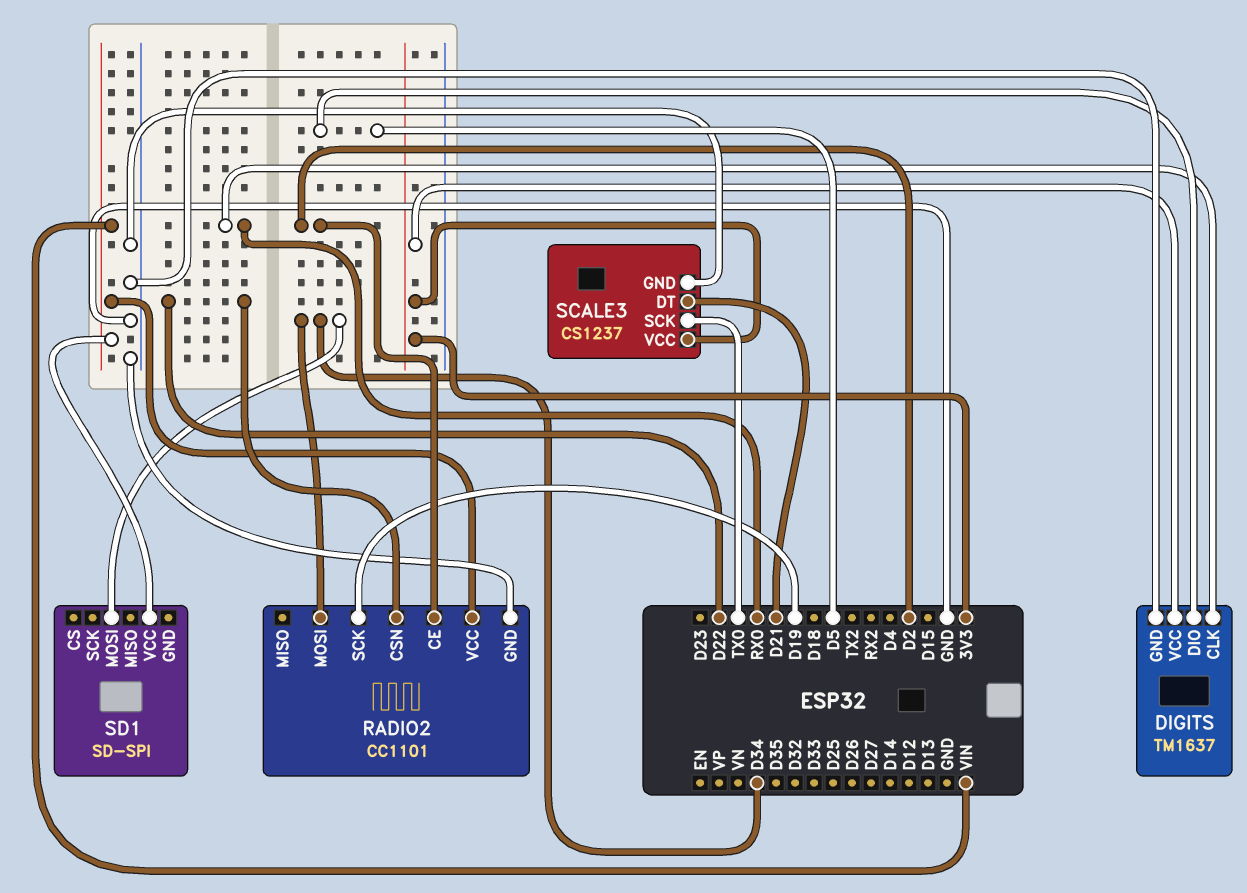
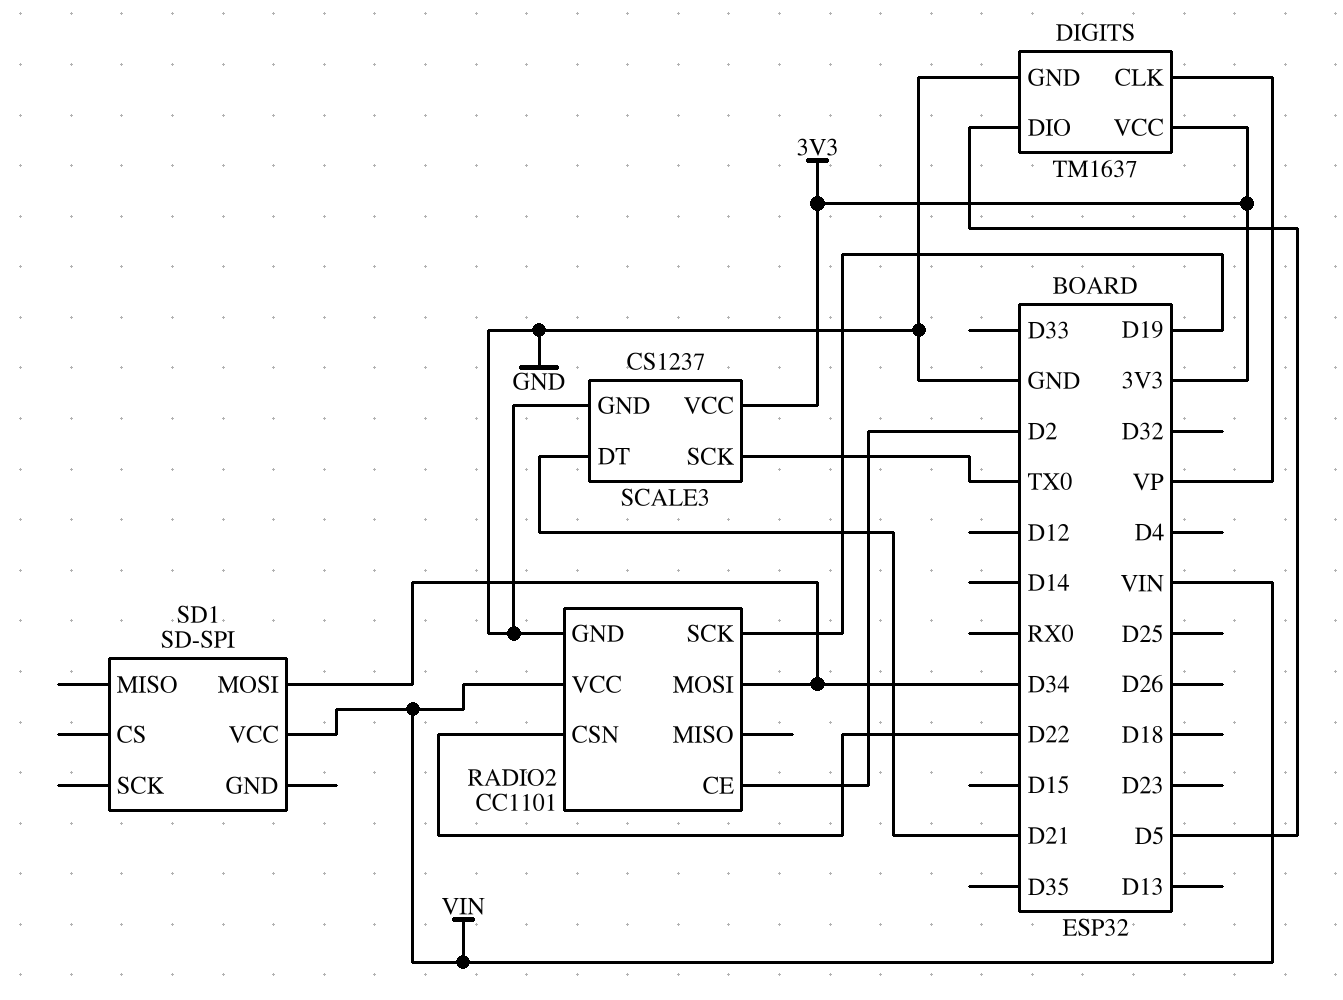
DIGITS pin CLK: RX0 -> VP

